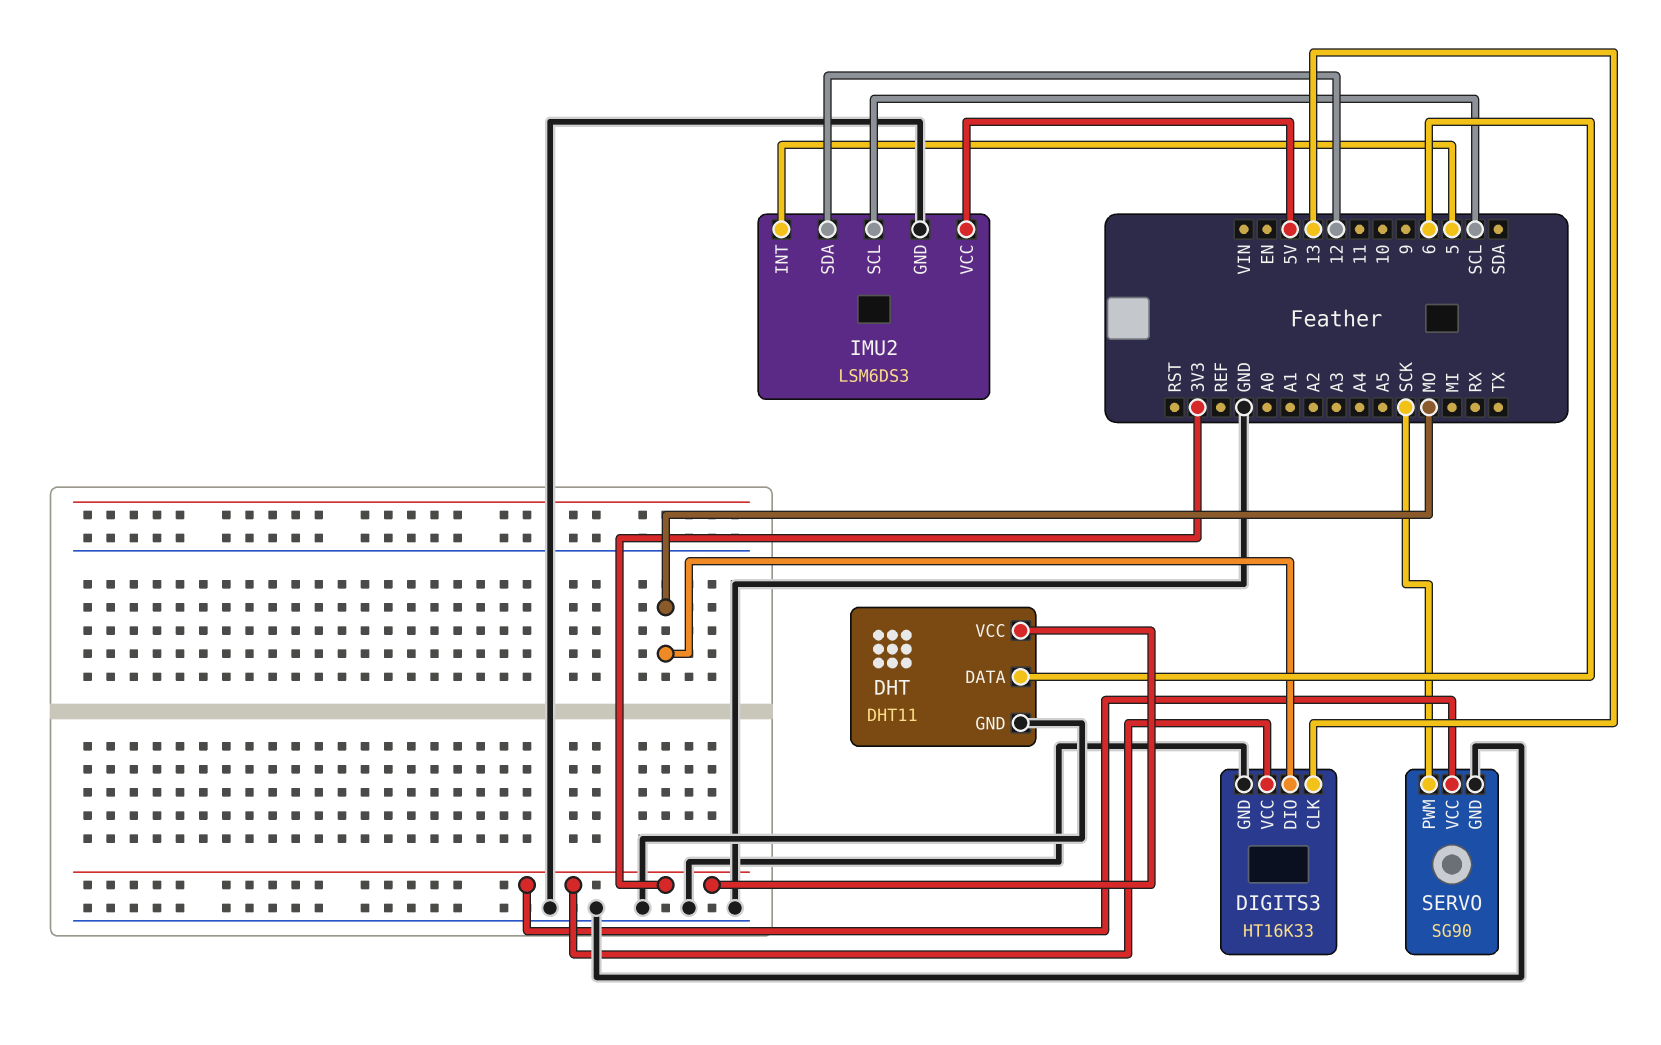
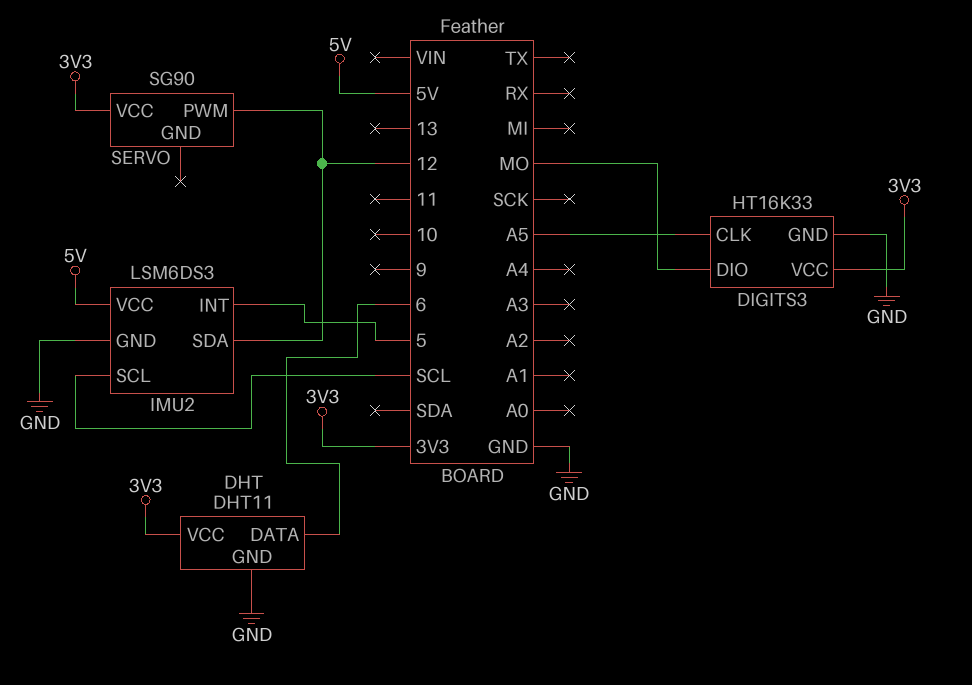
DIGITS3 pin CLK: 13 -> A5
SERVO pin GND: GND -> none
SERVO pin PWM: SCK -> 12

